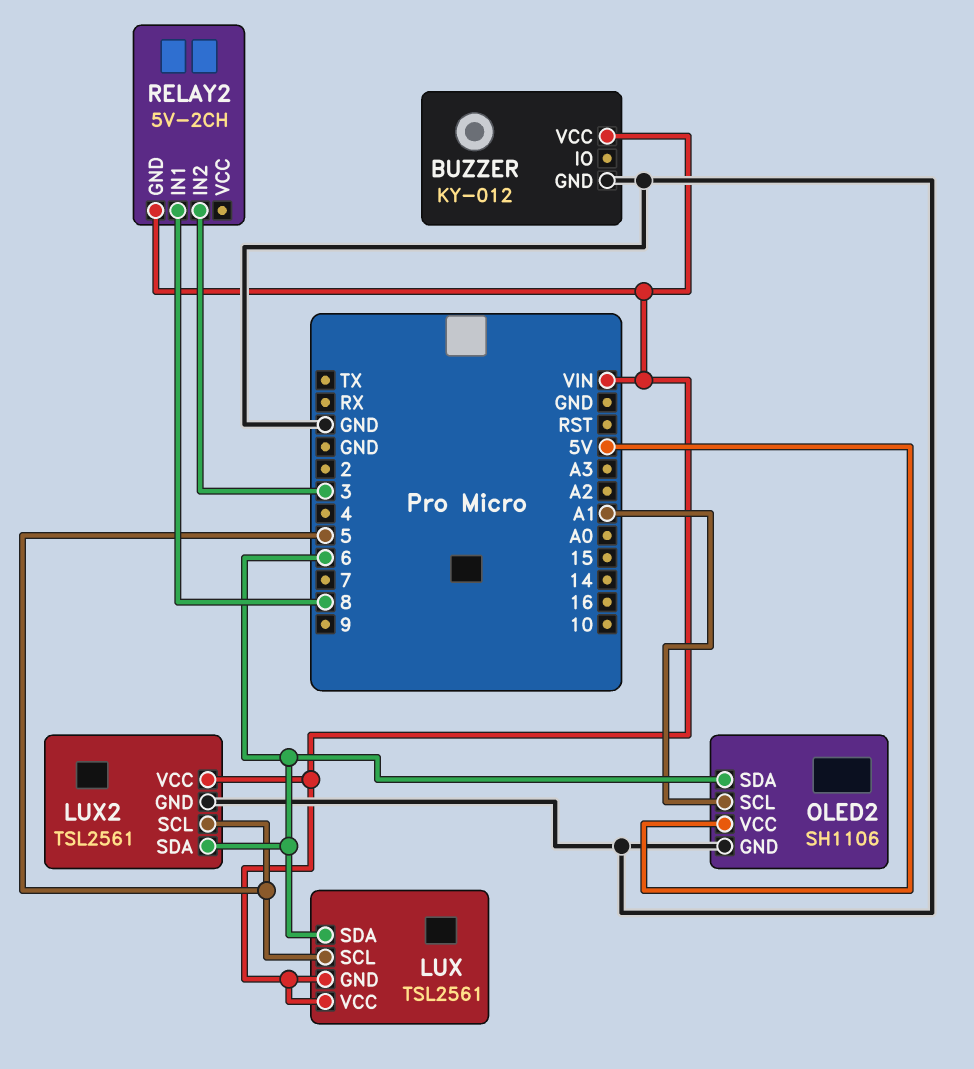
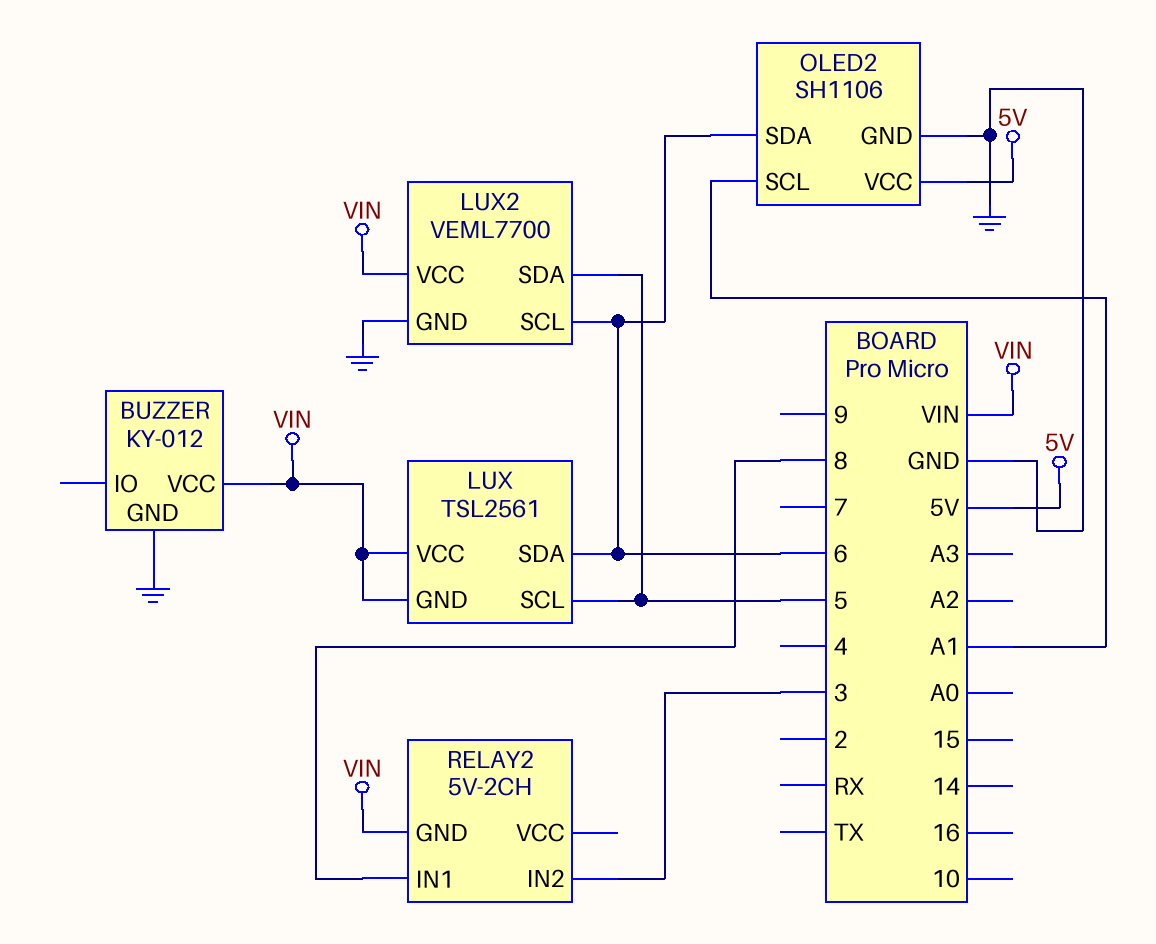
LUX2: TSL2561 -> VEML7700
LUX2 pin SCL: 5 -> 6
LUX2 pin SDA: 6 -> 5

